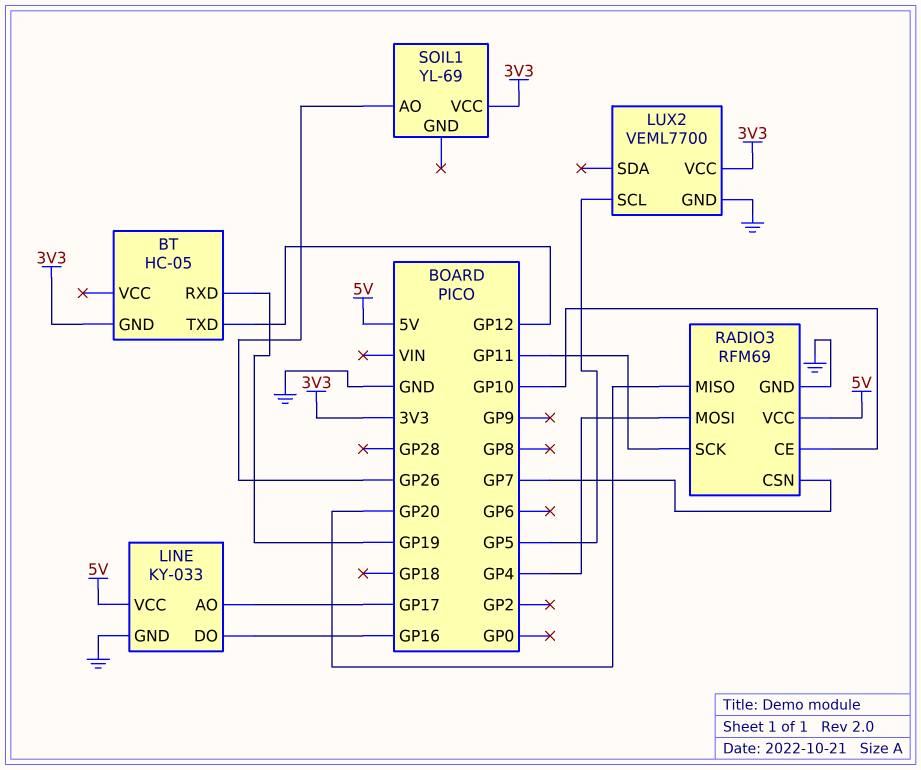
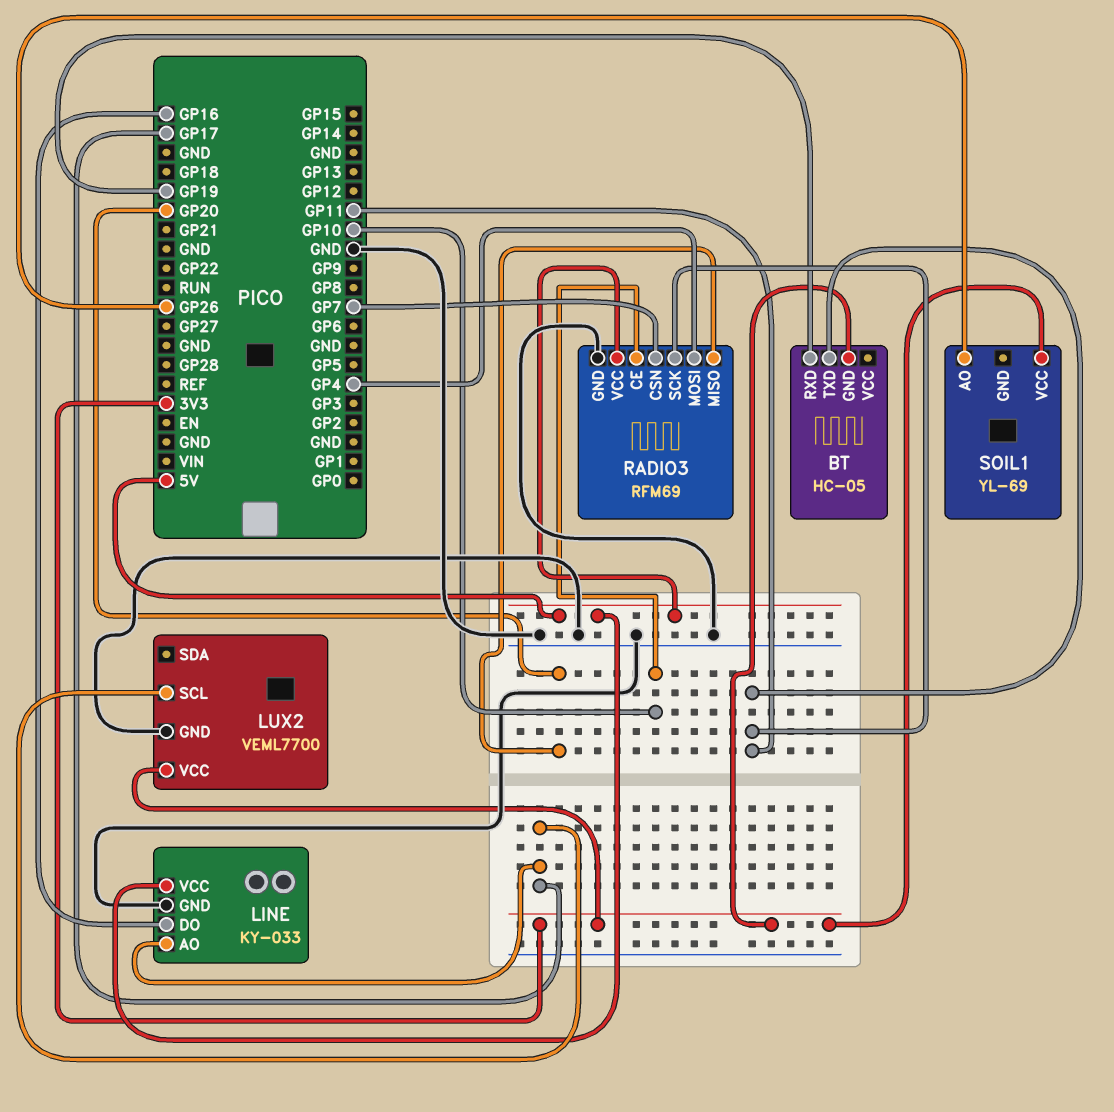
BT pin TXD: GP12 -> GP11
LUX2 pin SCL: GP5 -> GP17

